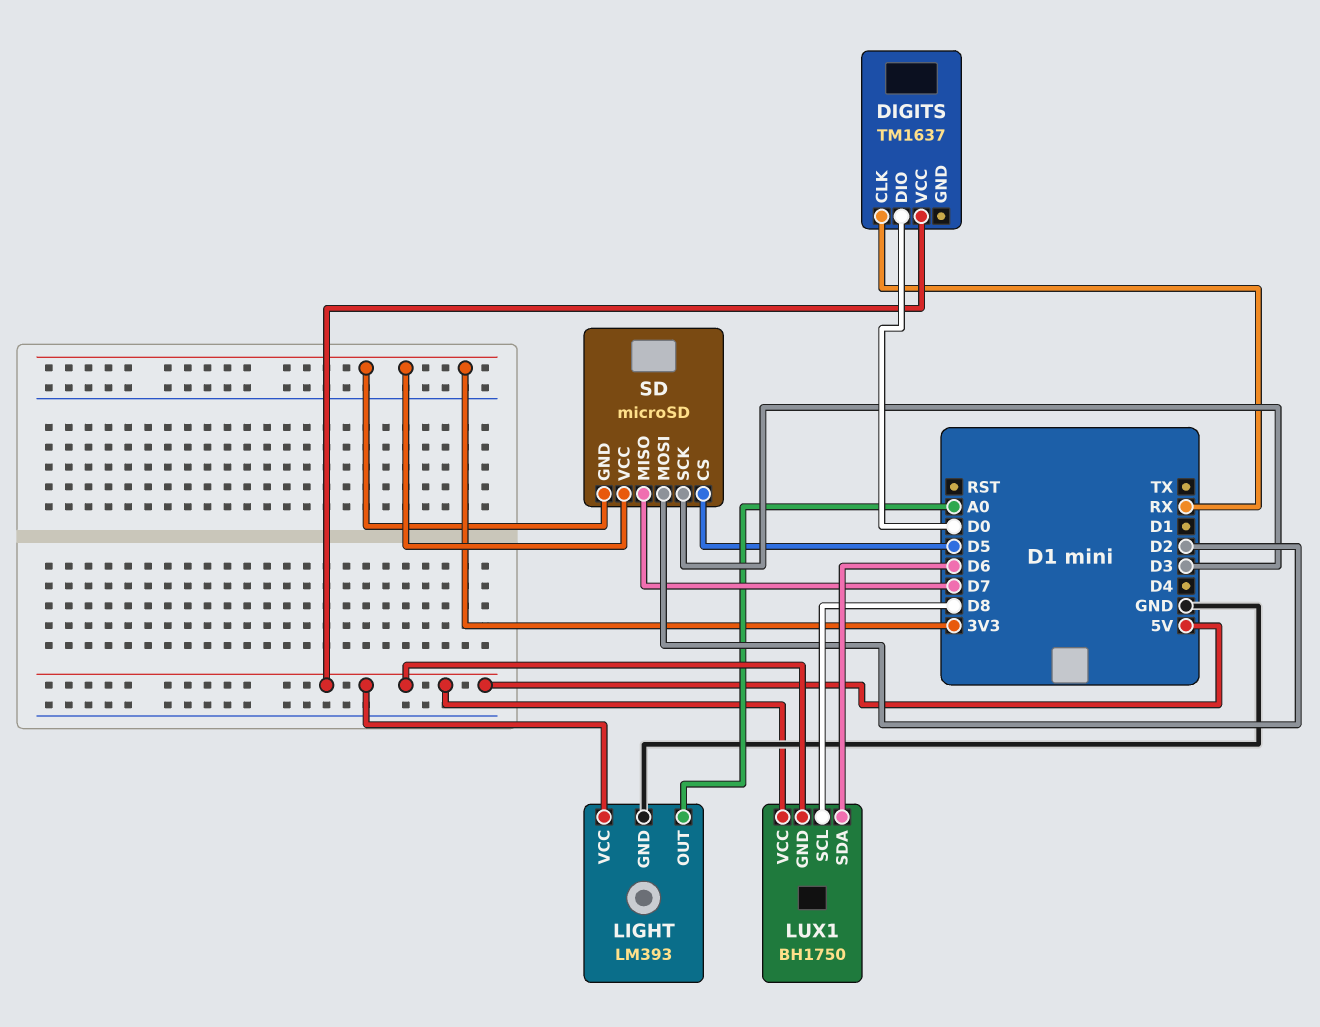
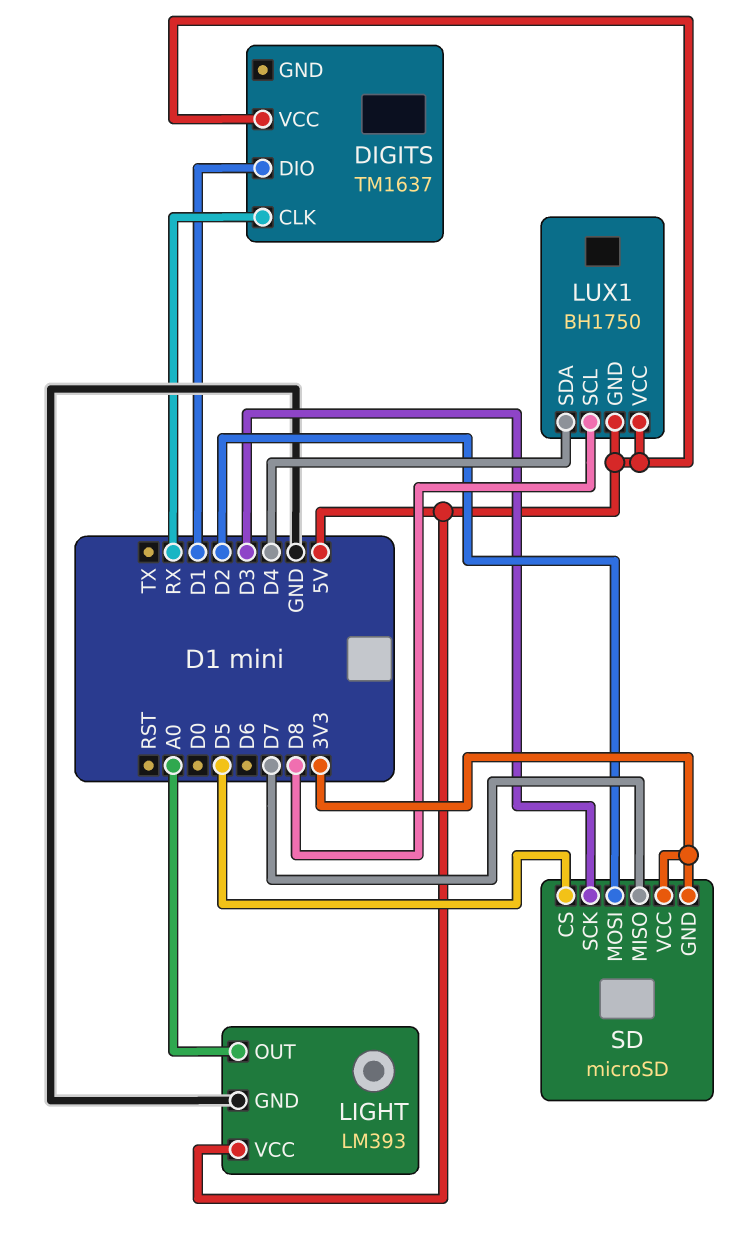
DIGITS pin DIO: D0 -> D1
LUX1 pin SDA: D6 -> D4

